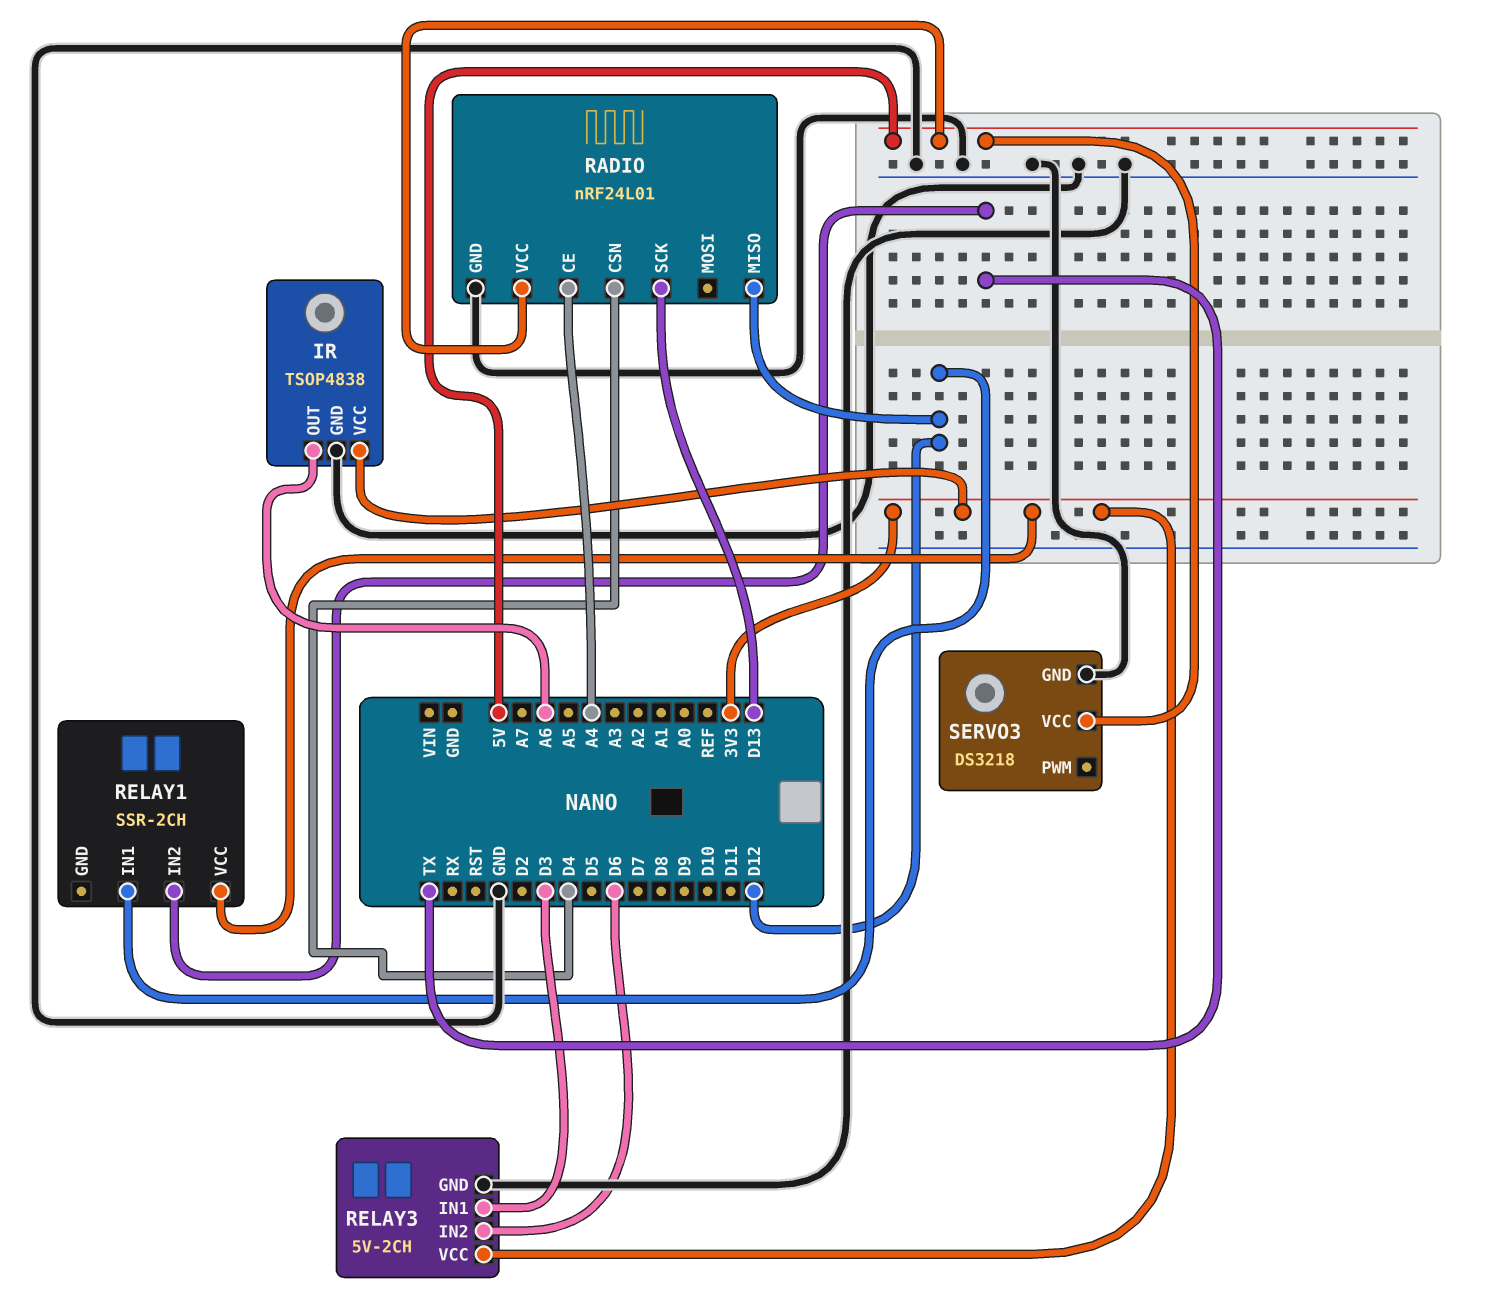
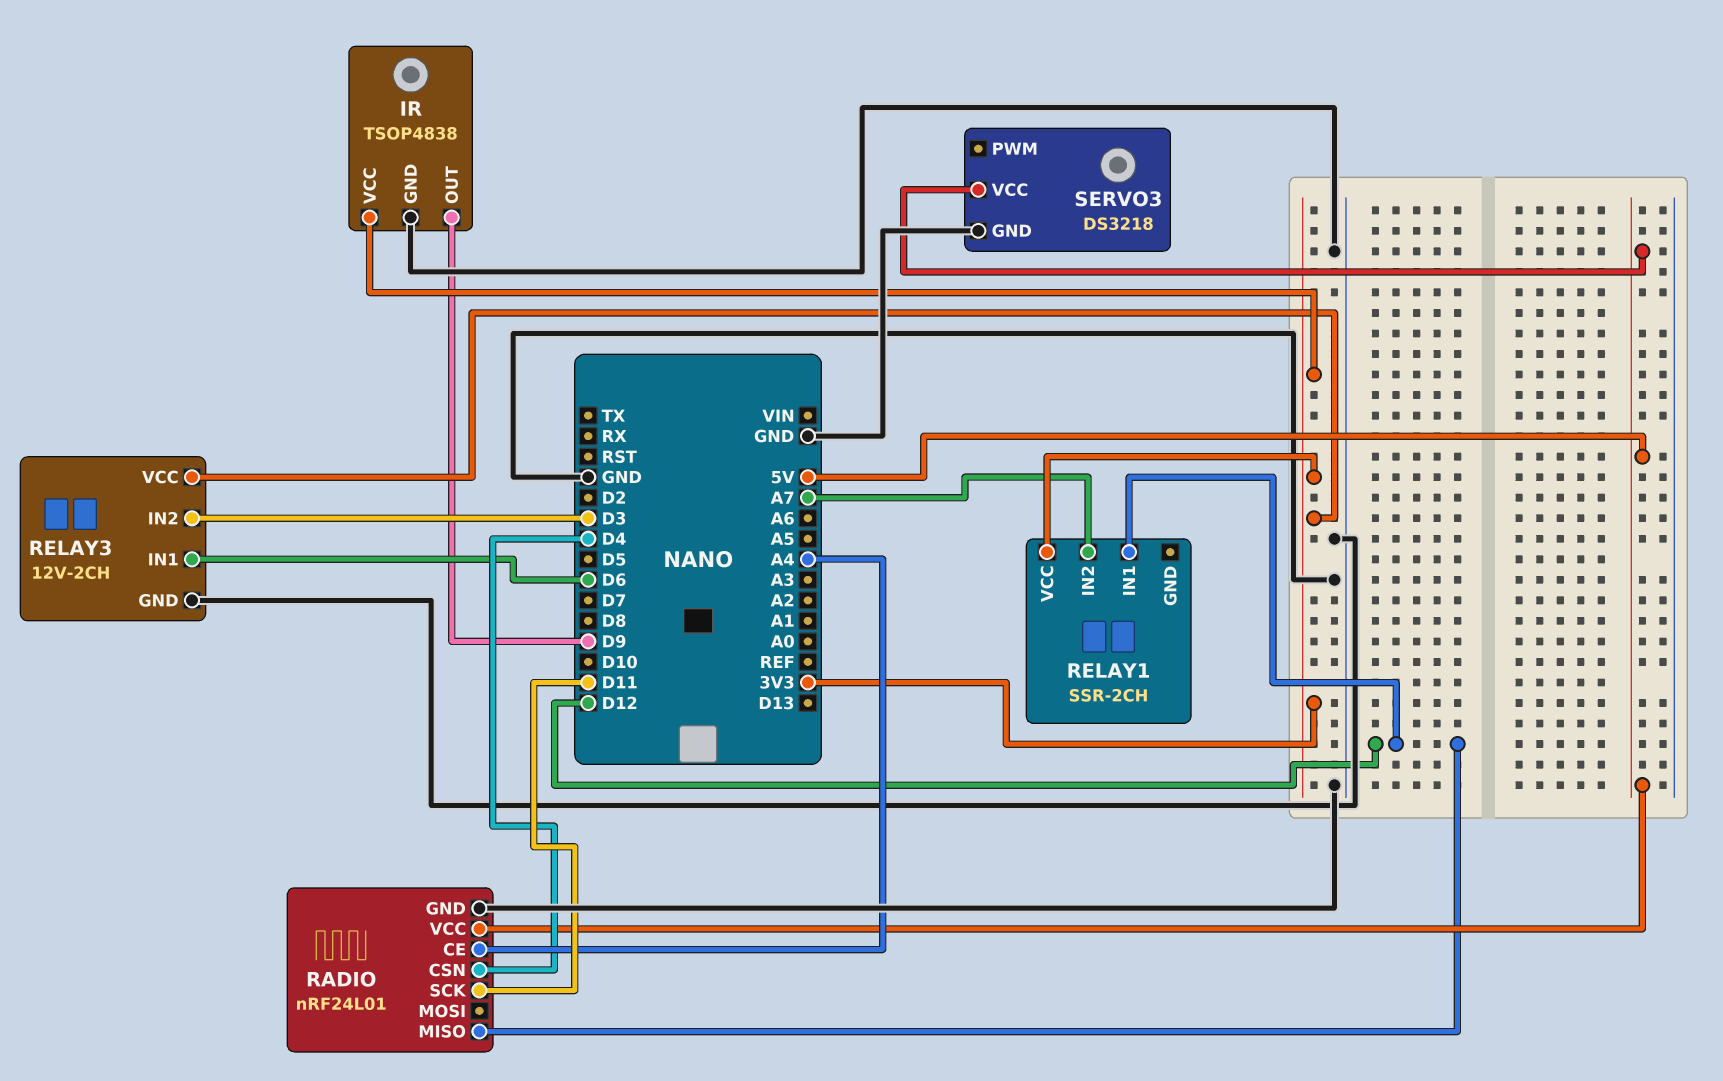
IR pin OUT: A6 -> D9
RADIO pin SCK: D13 -> D11
RELAY1 pin IN2: TX -> A7
RELAY3: 5V-2CH -> 12V-2CH
RELAY3 pin IN1: D3 -> D6
RELAY3 pin IN2: D6 -> D3

